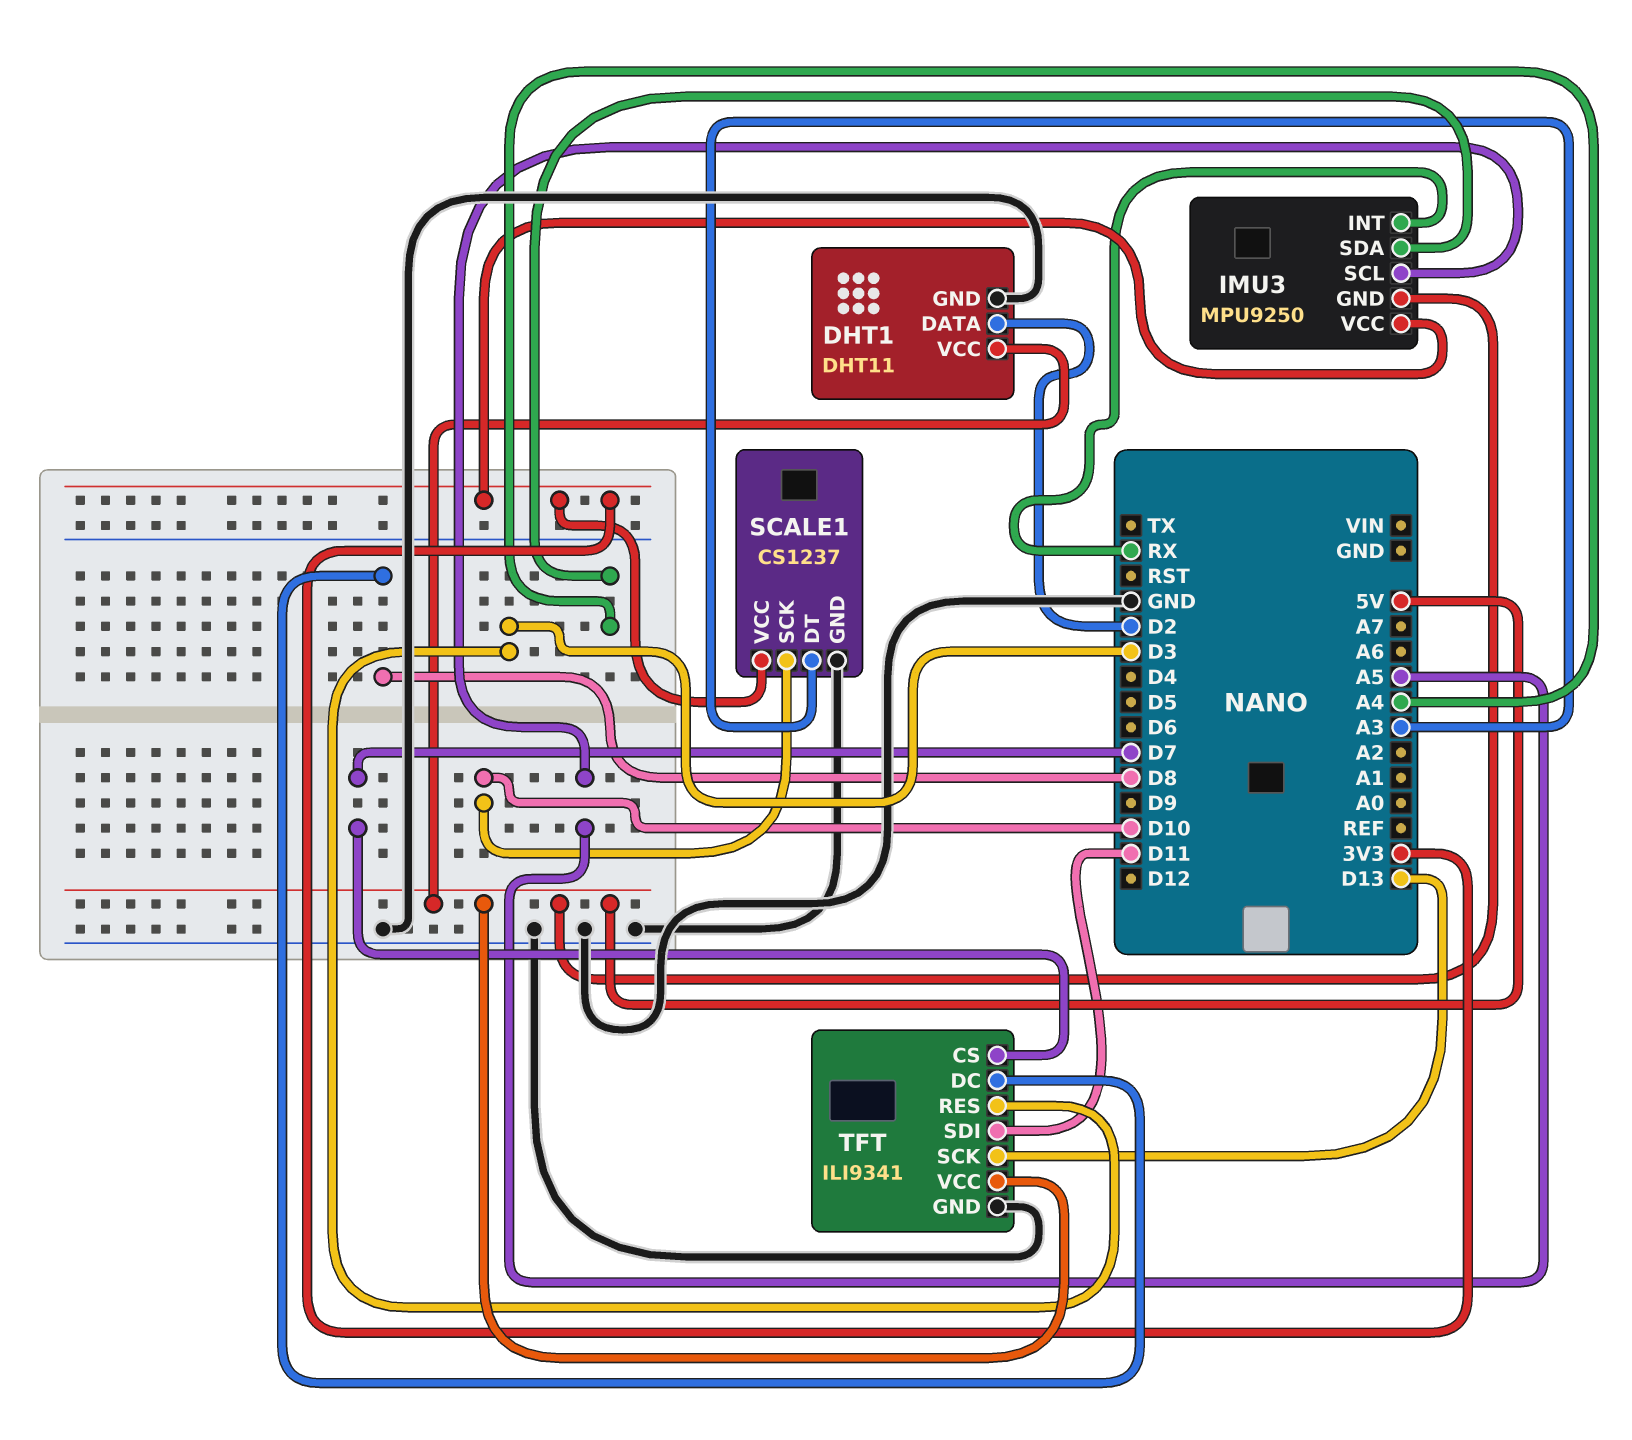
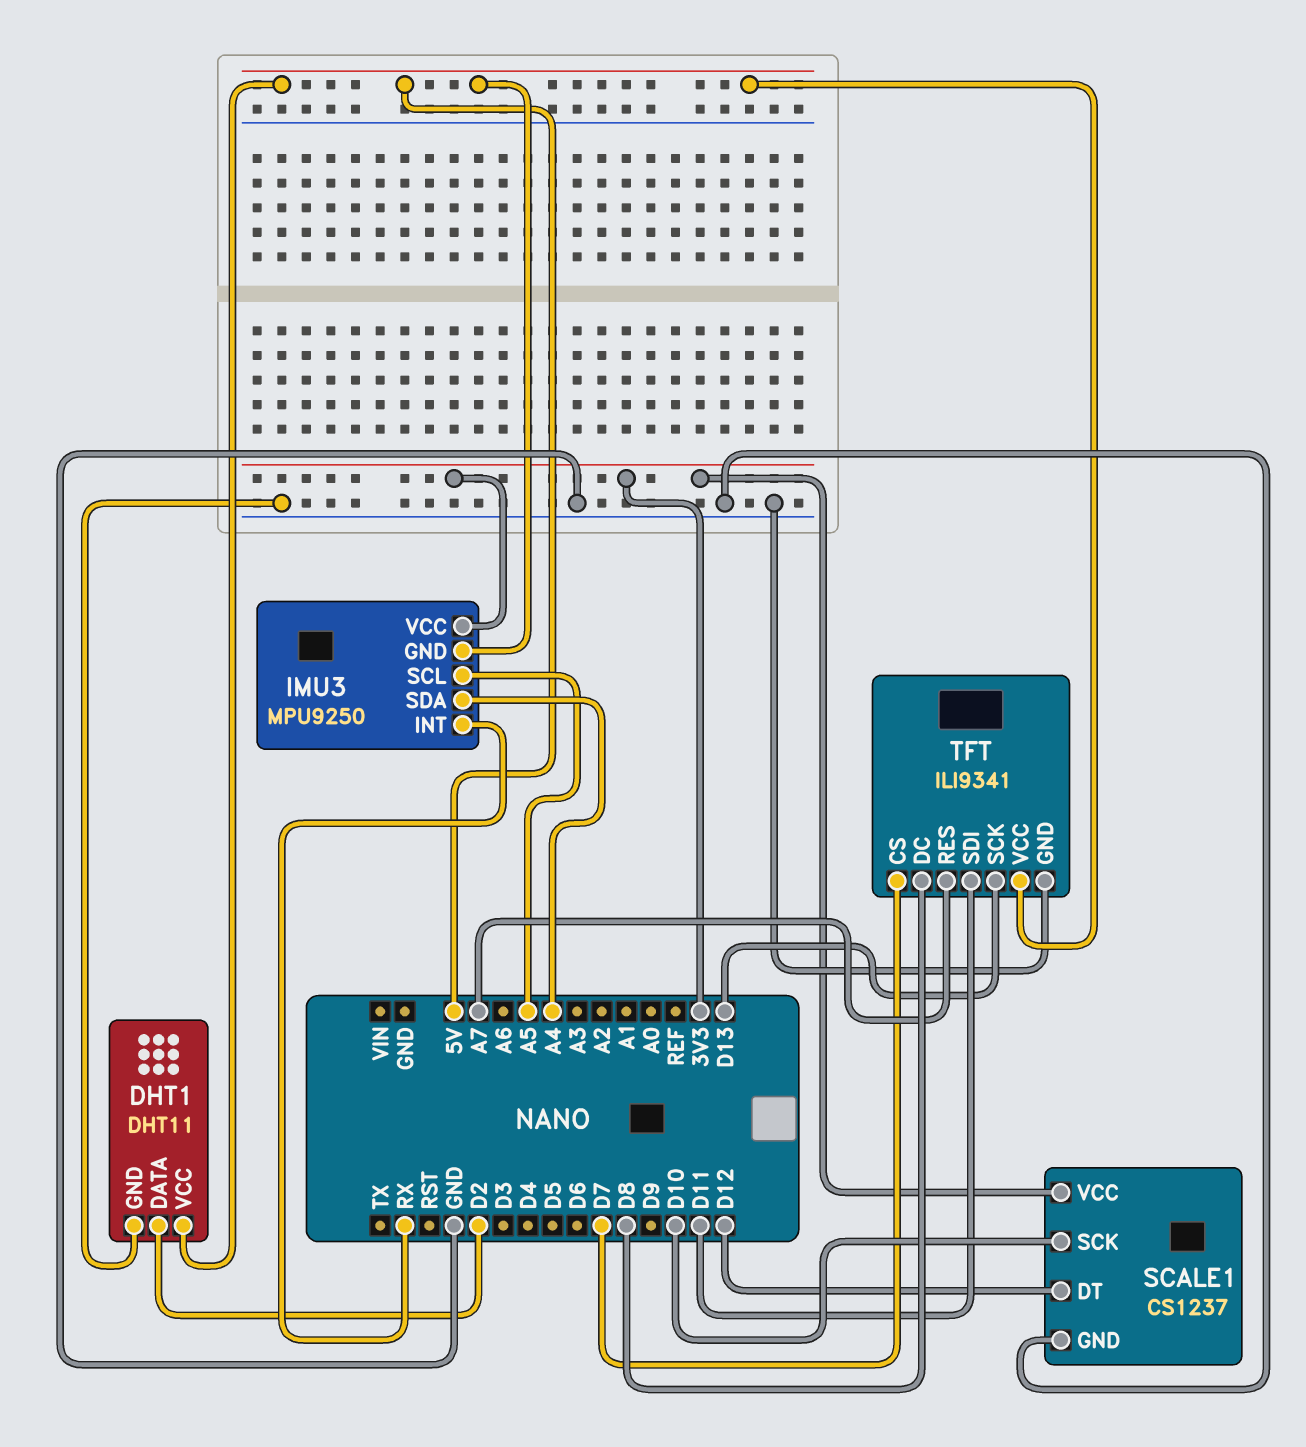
SCALE1 pin DT: A3 -> D12
TFT pin RES: D3 -> A7

